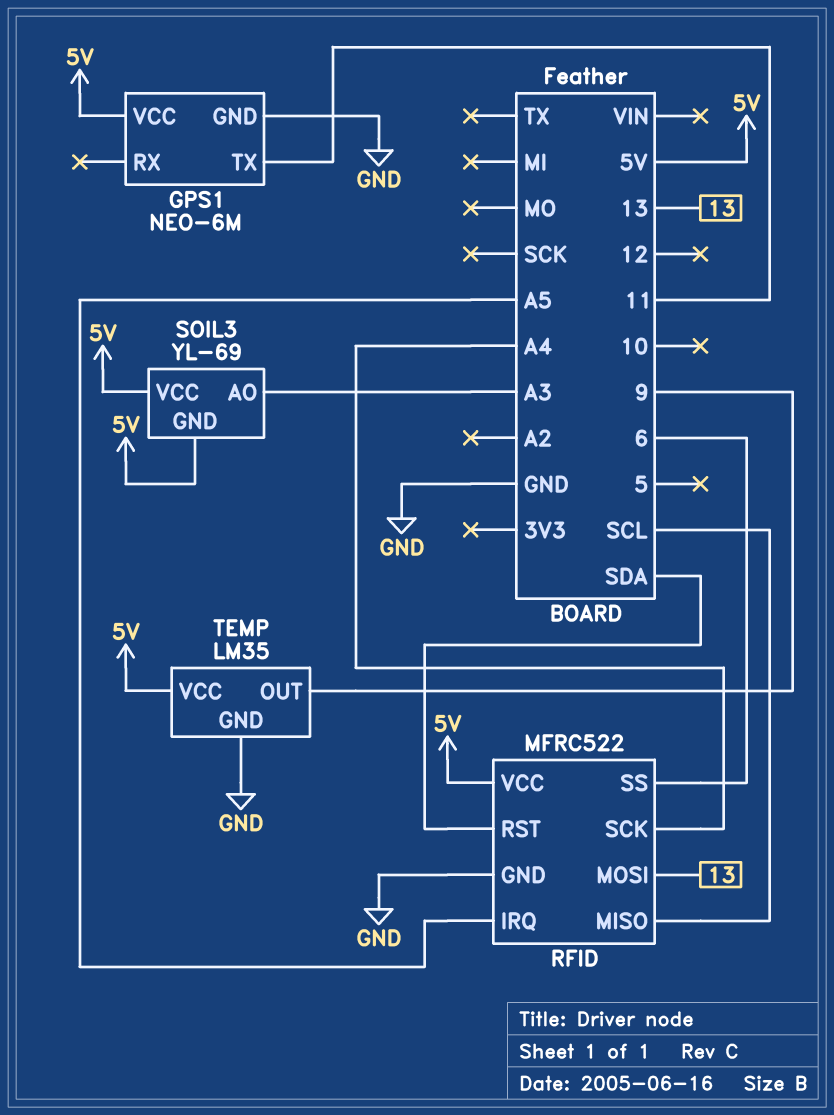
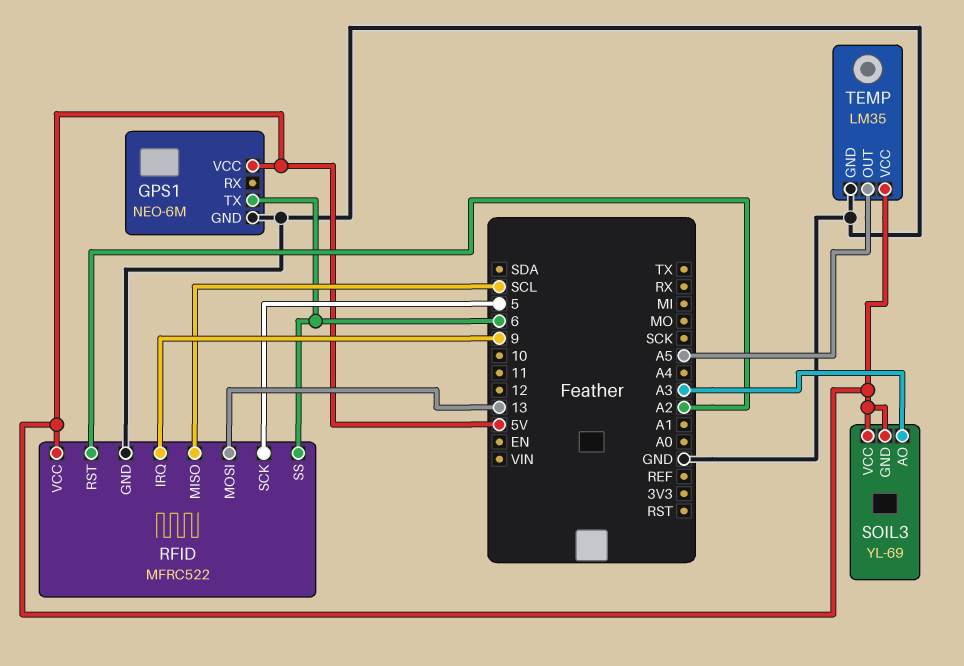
GPS1 pin TX: 11 -> 6
RFID pin IRQ: A5 -> 9
RFID pin RST: SDA -> A2
RFID pin SCK: A4 -> 5
TEMP pin OUT: 9 -> A5

